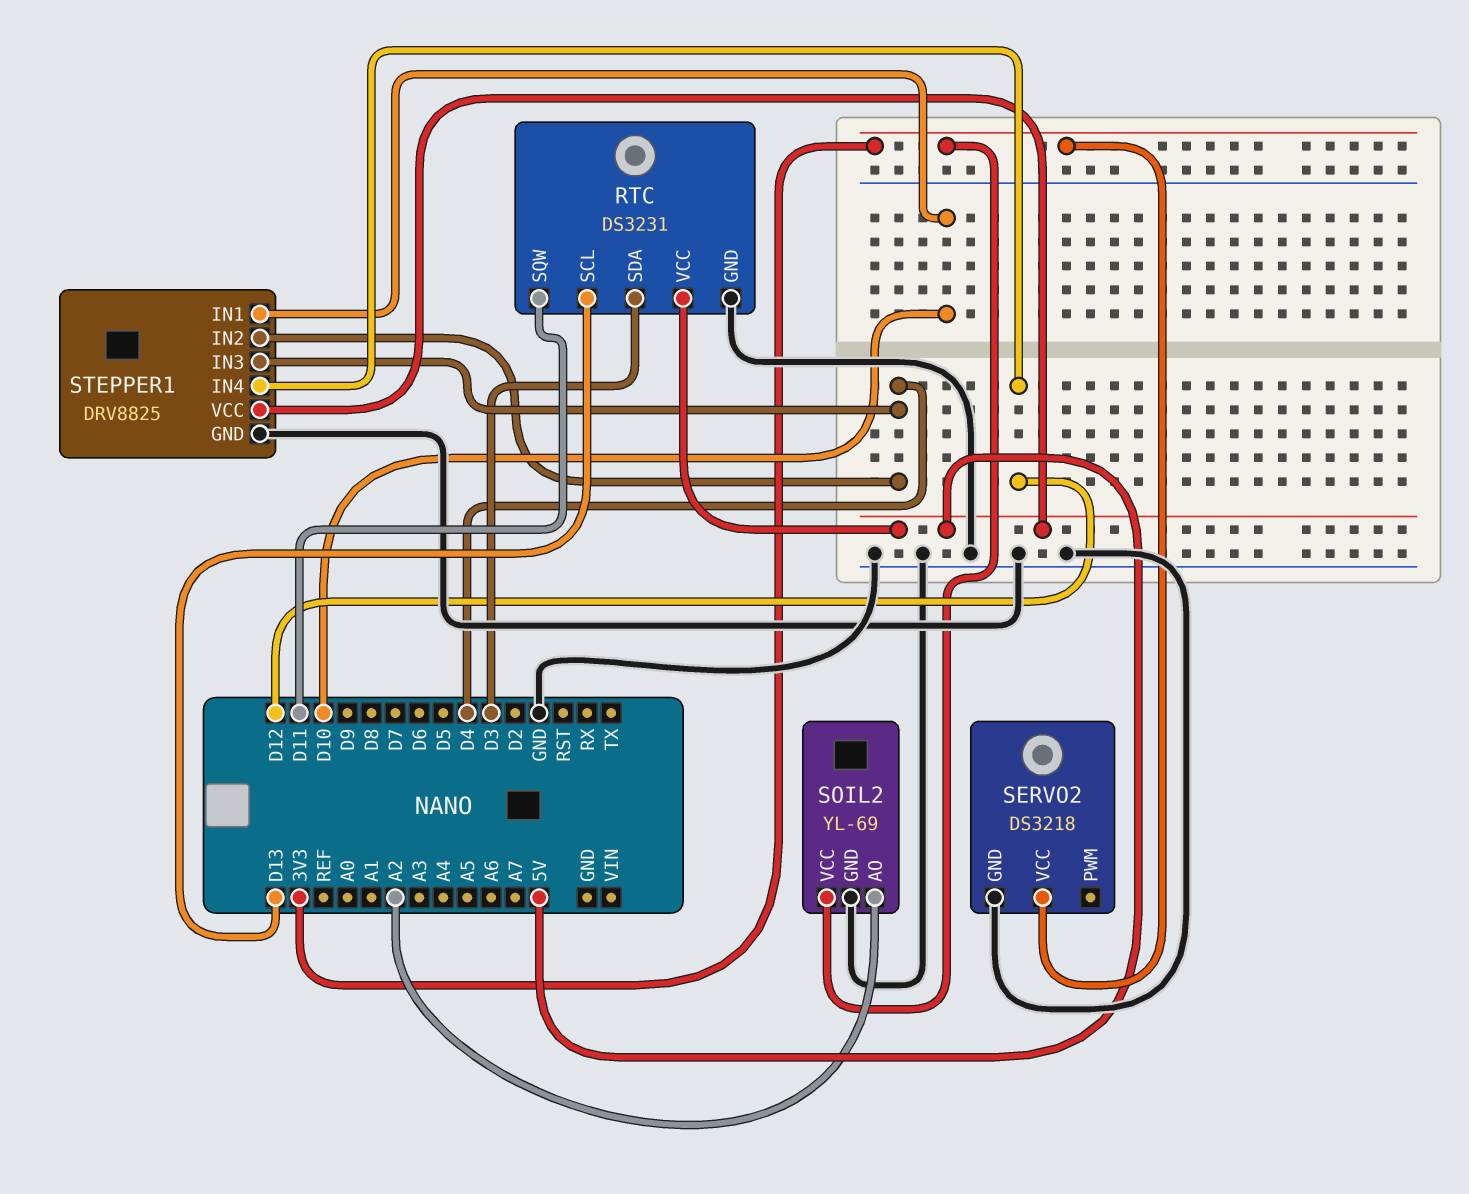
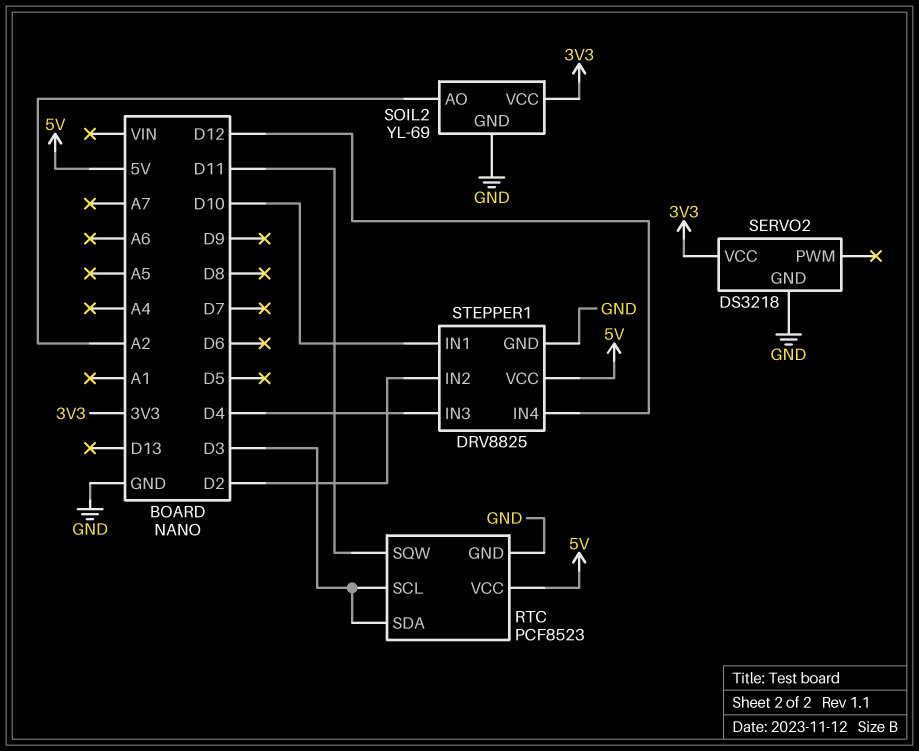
RTC: DS3231 -> PCF8523
RTC pin SCL: D13 -> D3
STEPPER1 pin IN2: D4 -> D2

